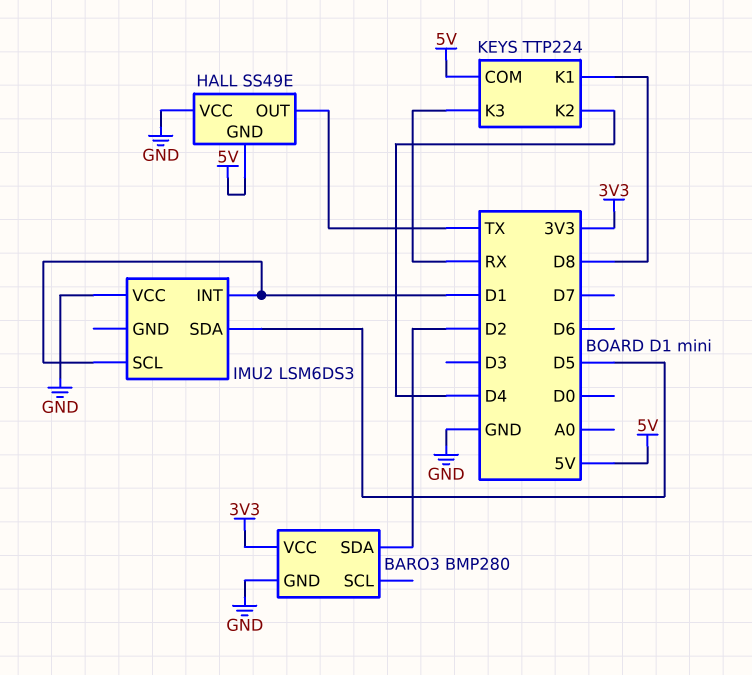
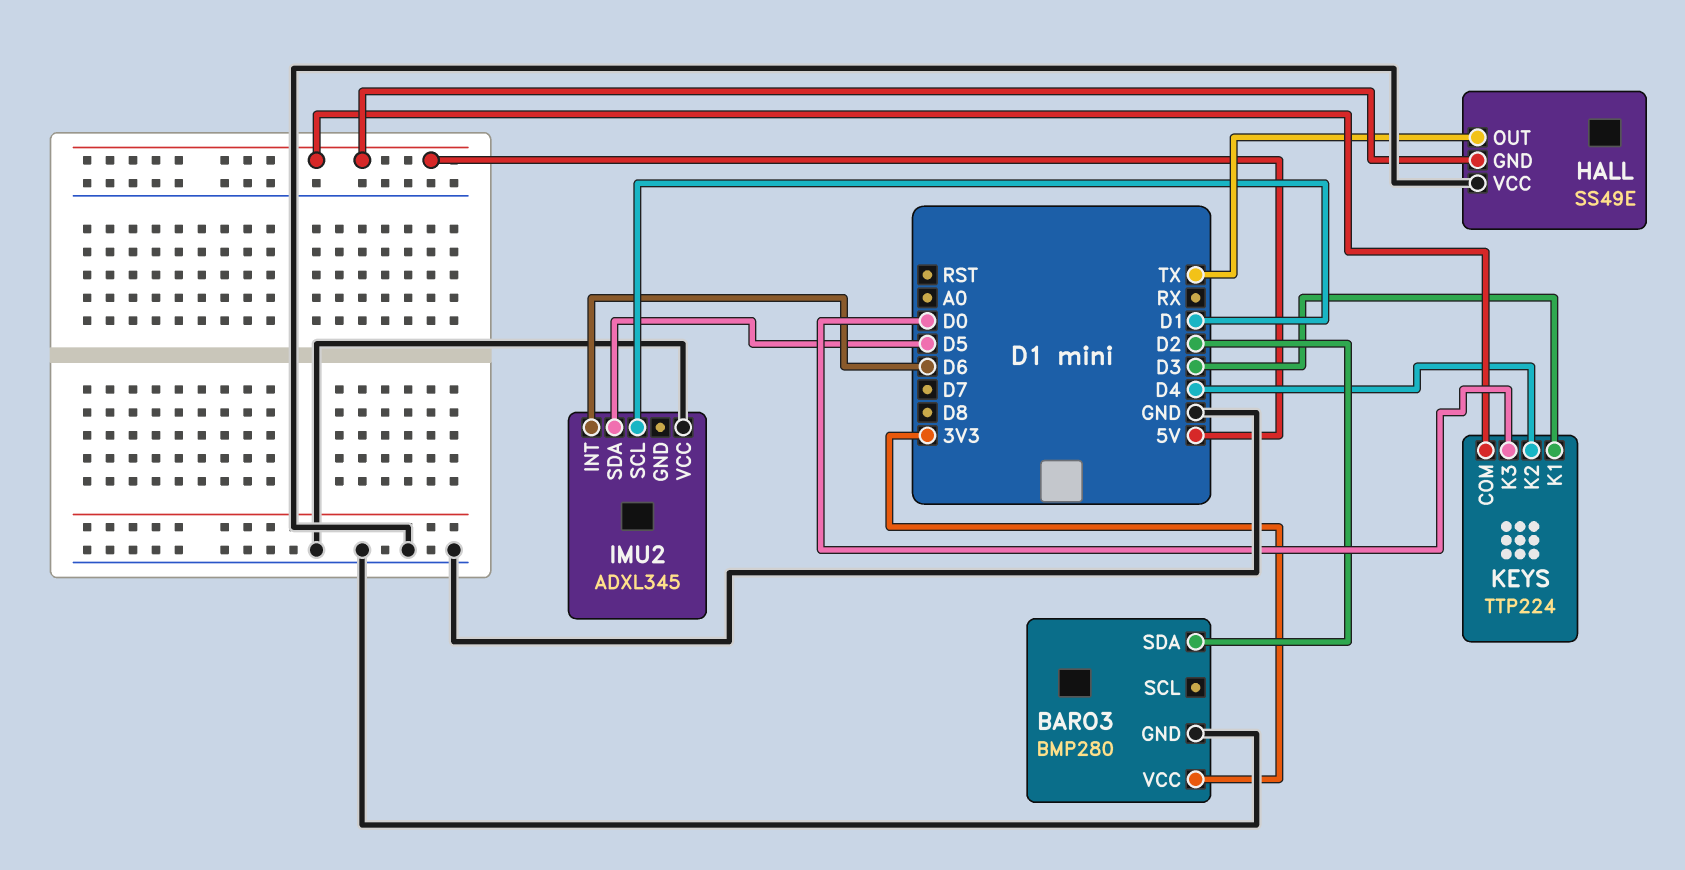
IMU2: LSM6DS3 -> ADXL345
IMU2 pin INT: D1 -> D6
KEYS pin K1: D8 -> D3
KEYS pin K3: RX -> D0

